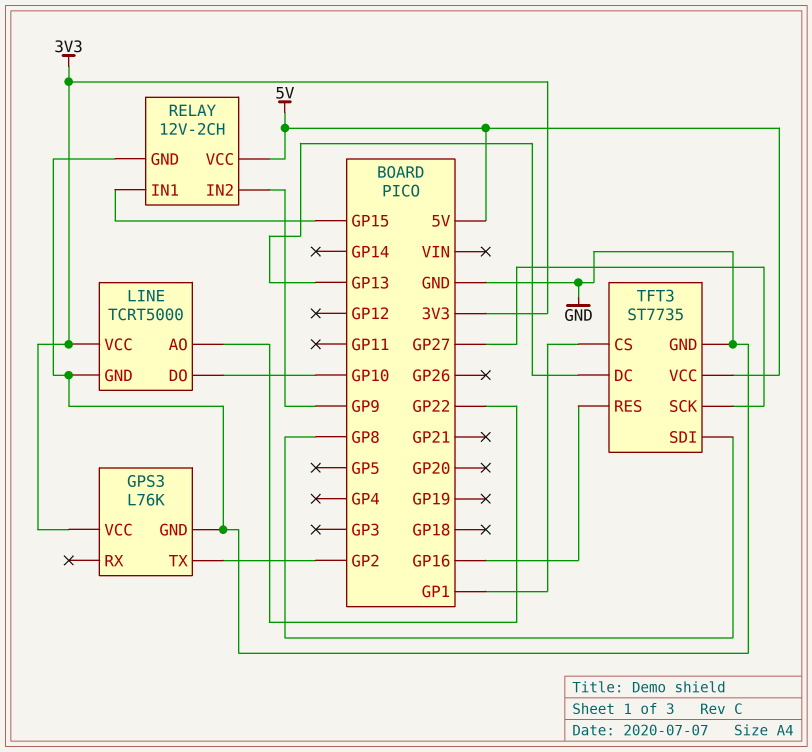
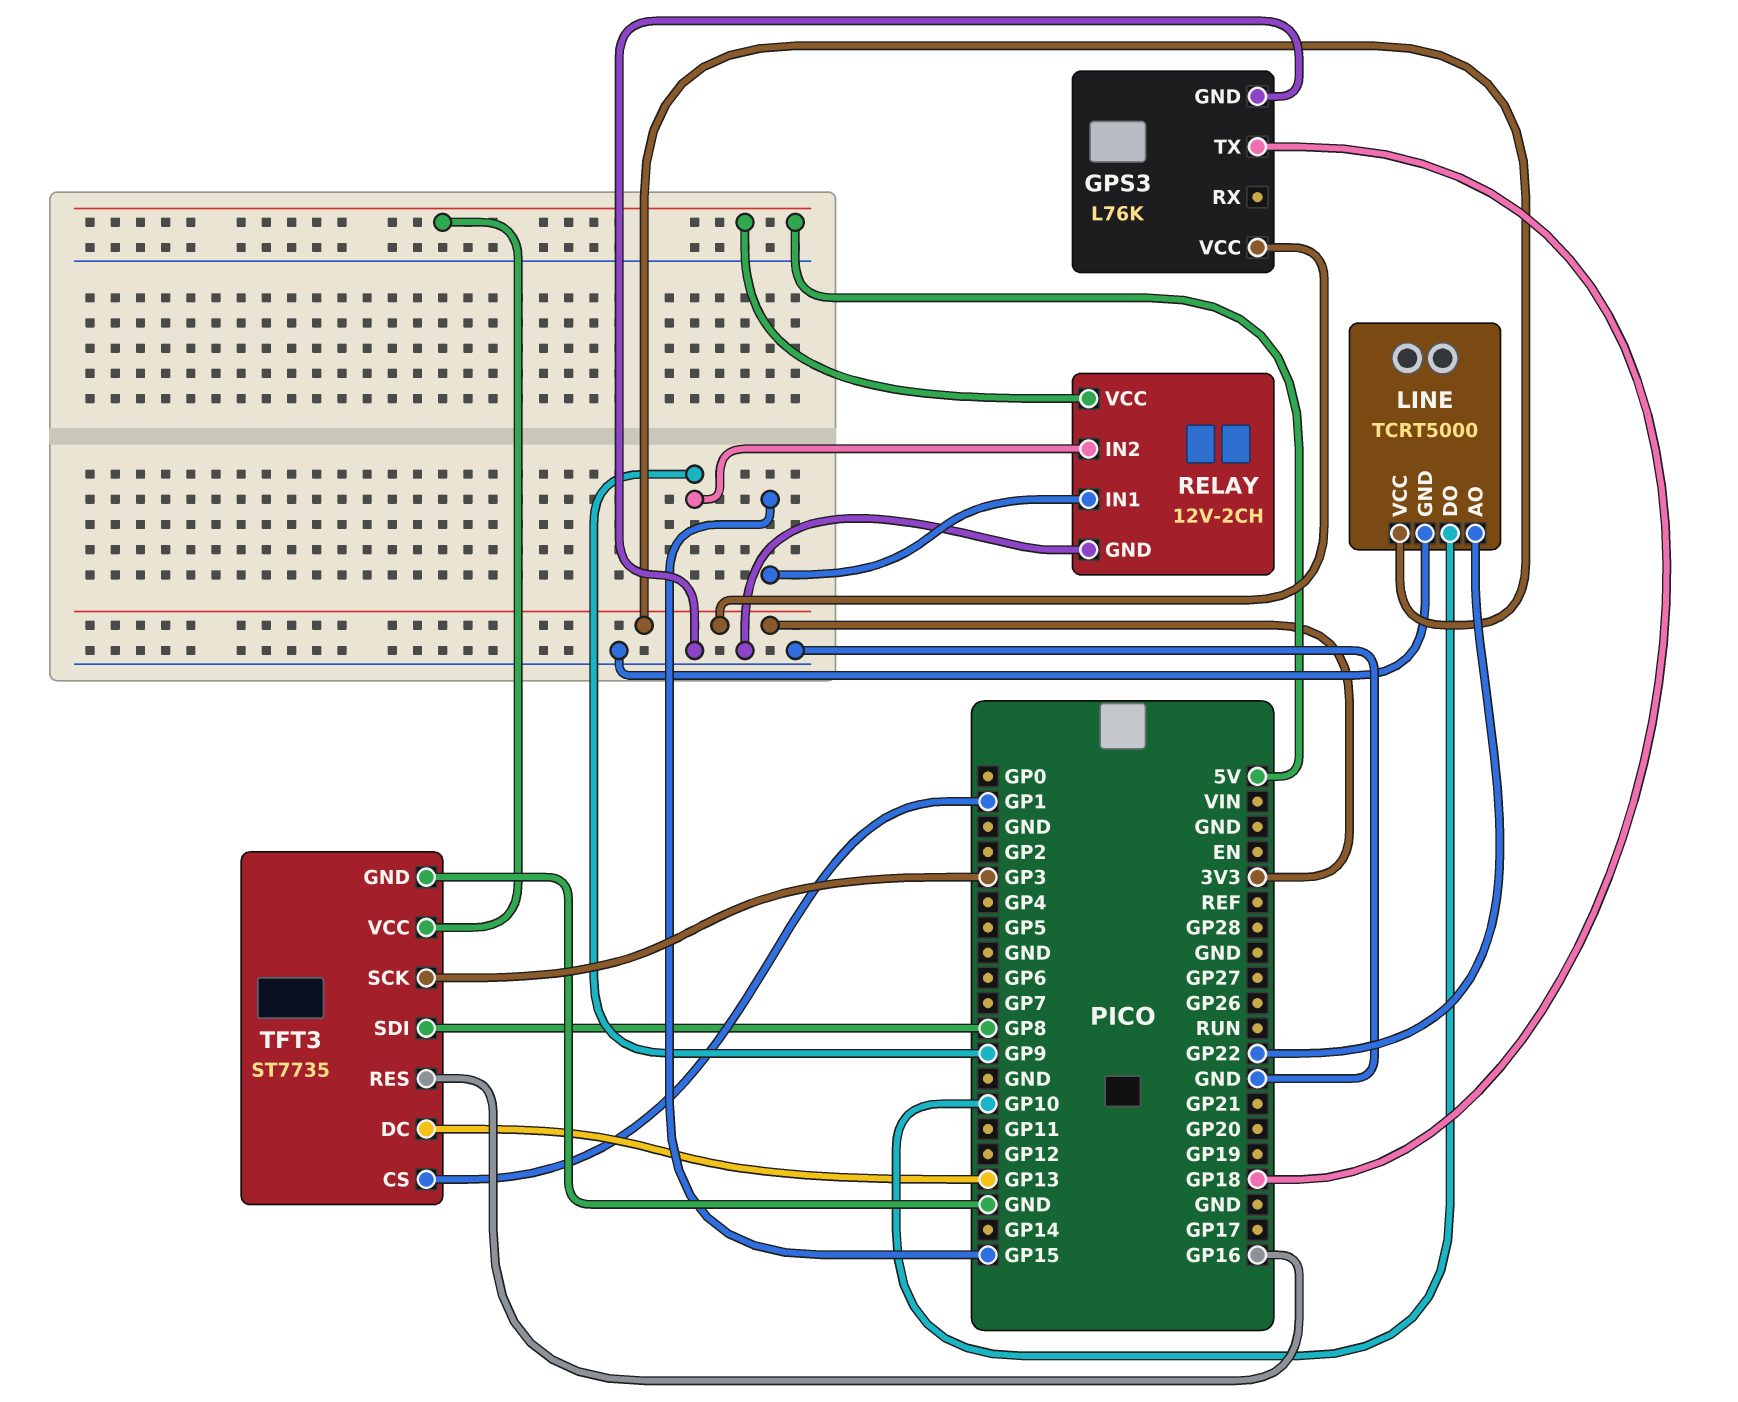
GPS3 pin TX: GP2 -> GP18
TFT3 pin SCK: GP27 -> GP3

